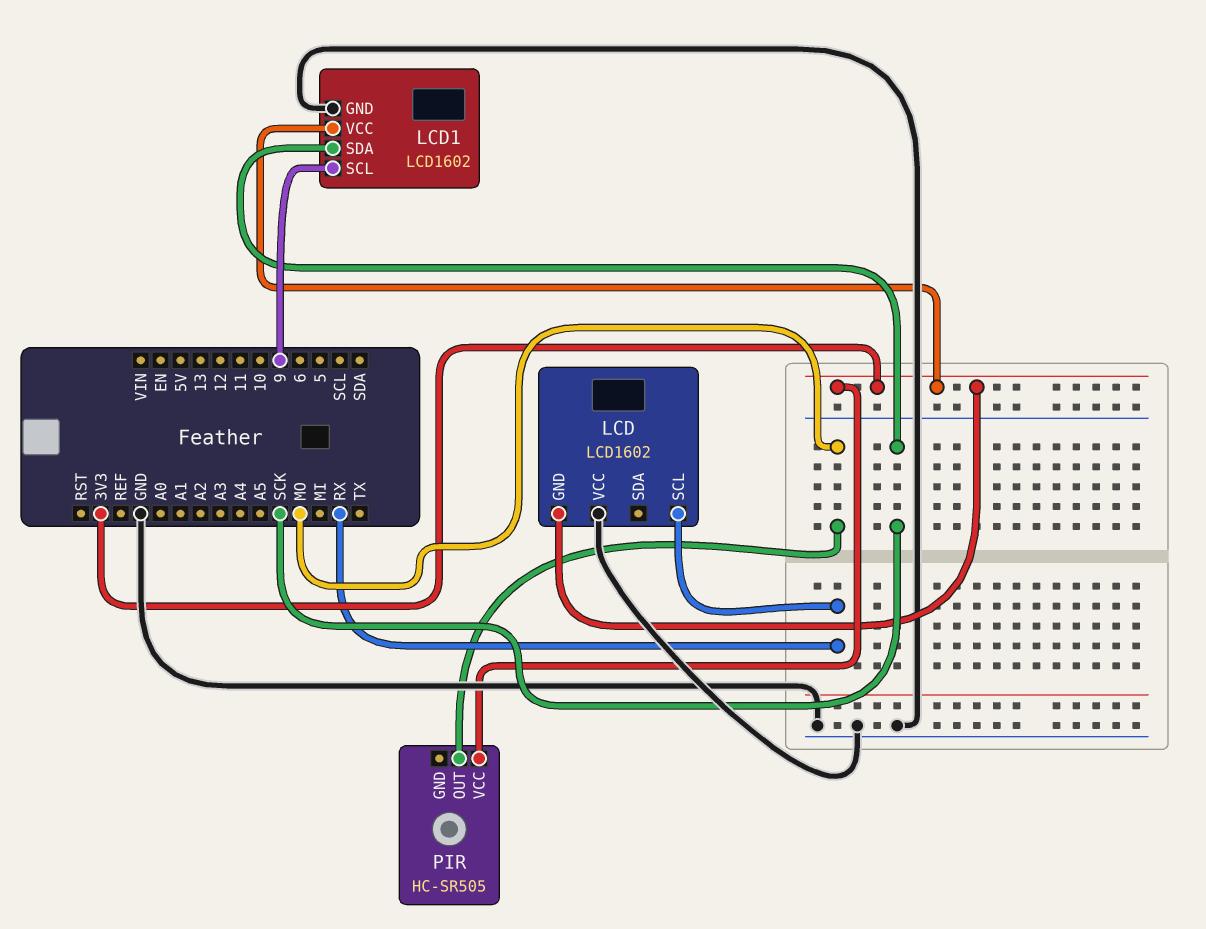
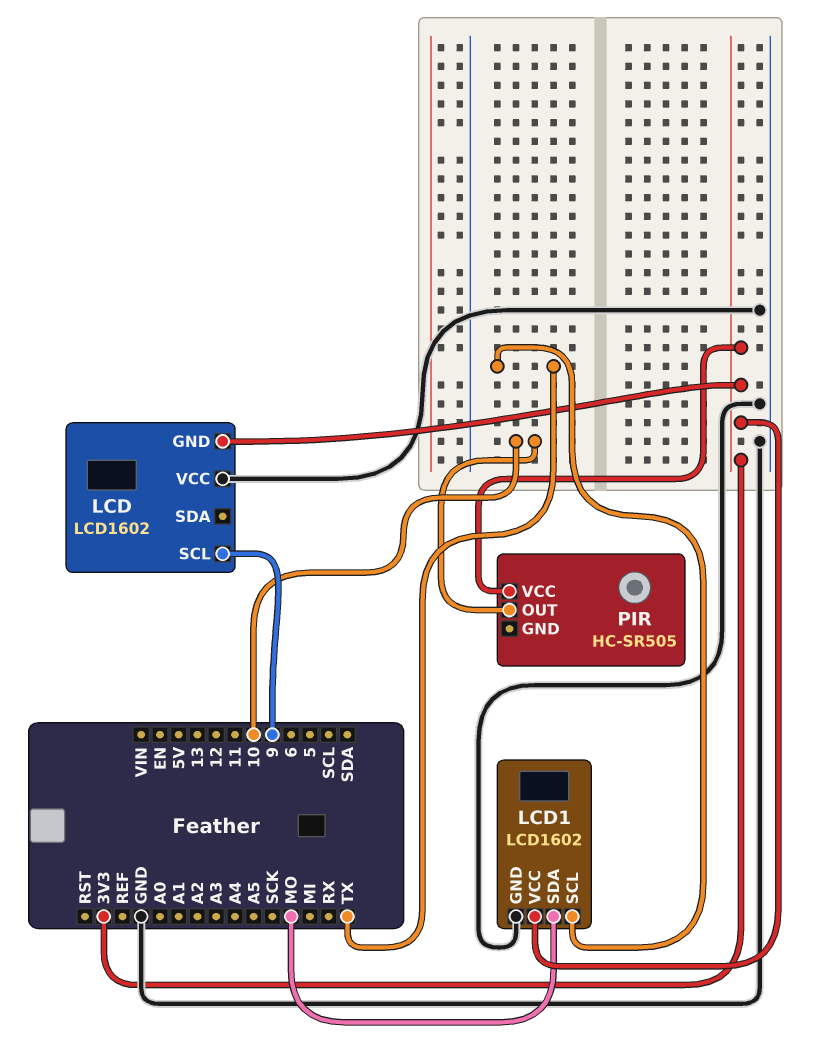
LCD pin SCL: RX -> 9
LCD1 pin SCL: 9 -> TX
LCD1 pin SDA: SCK -> MO
PIR pin OUT: MO -> 10

